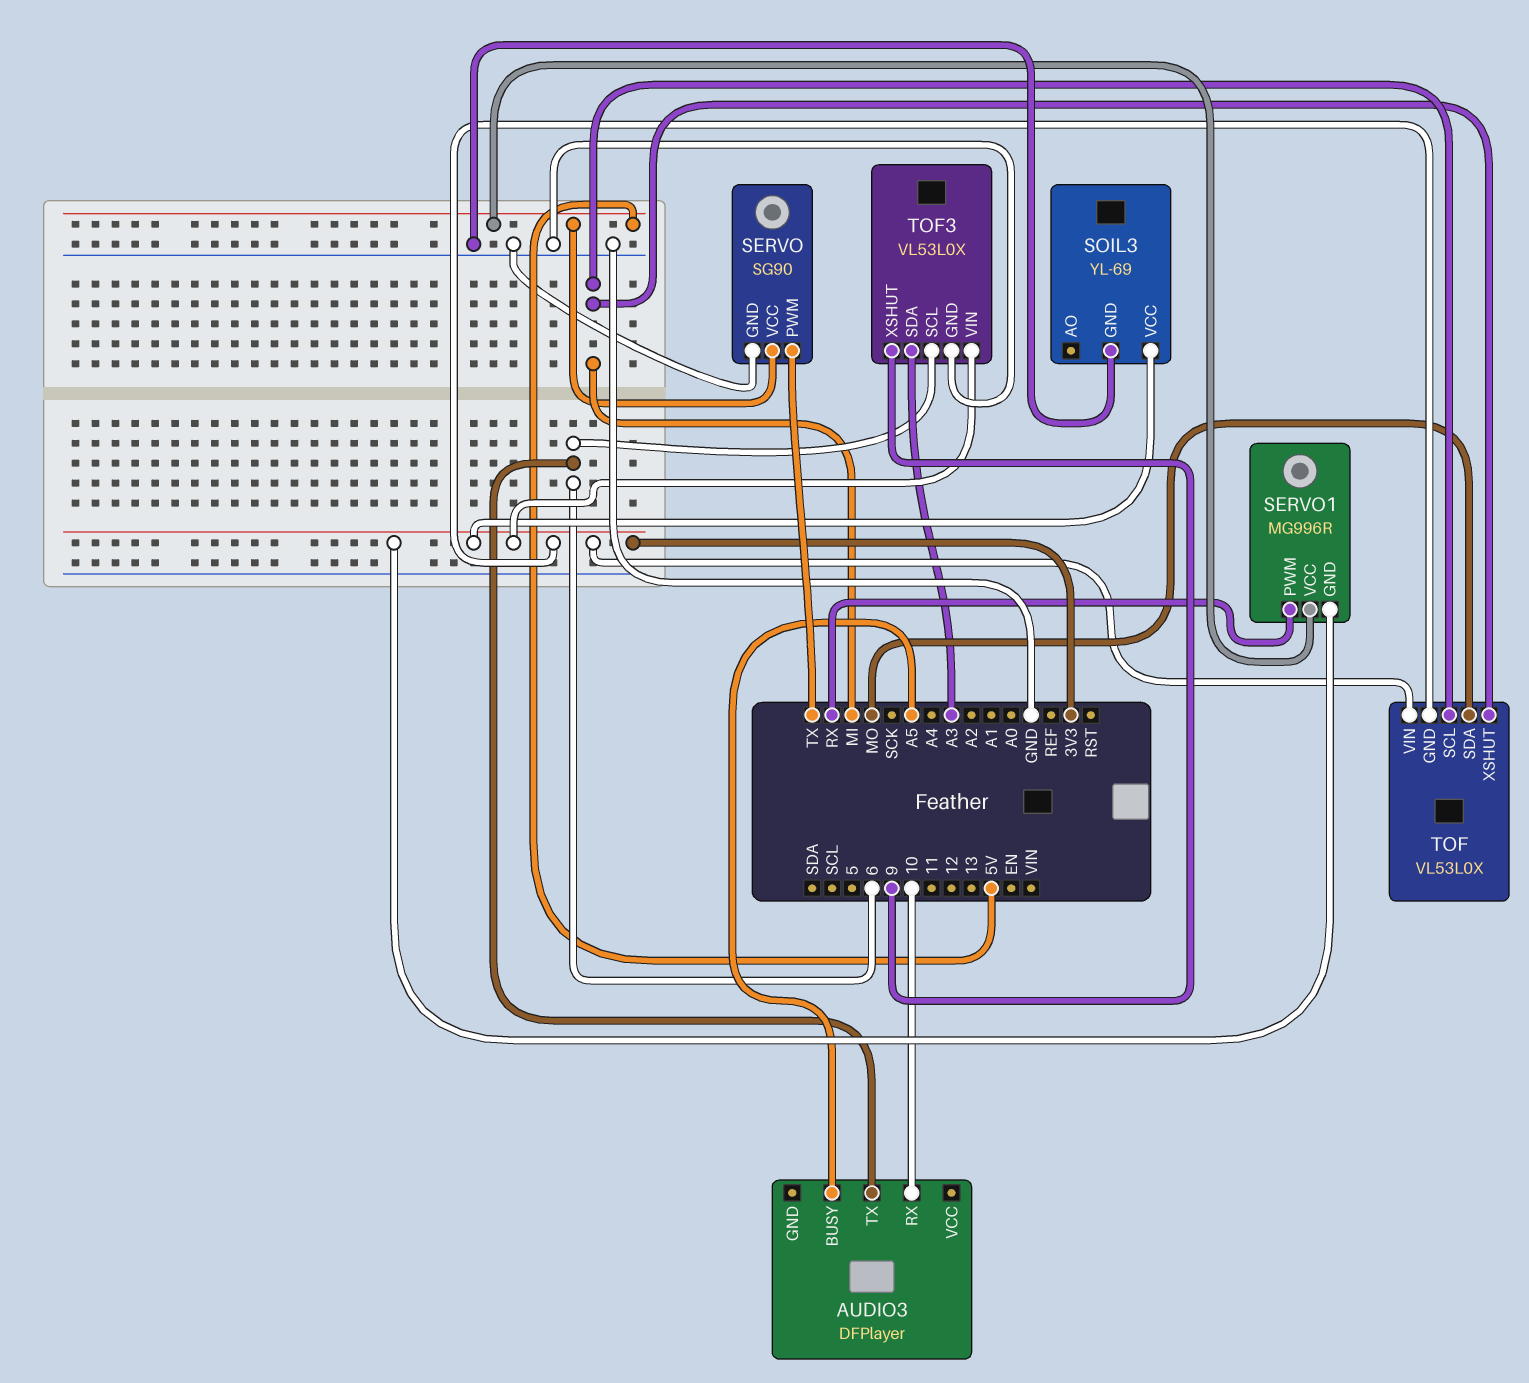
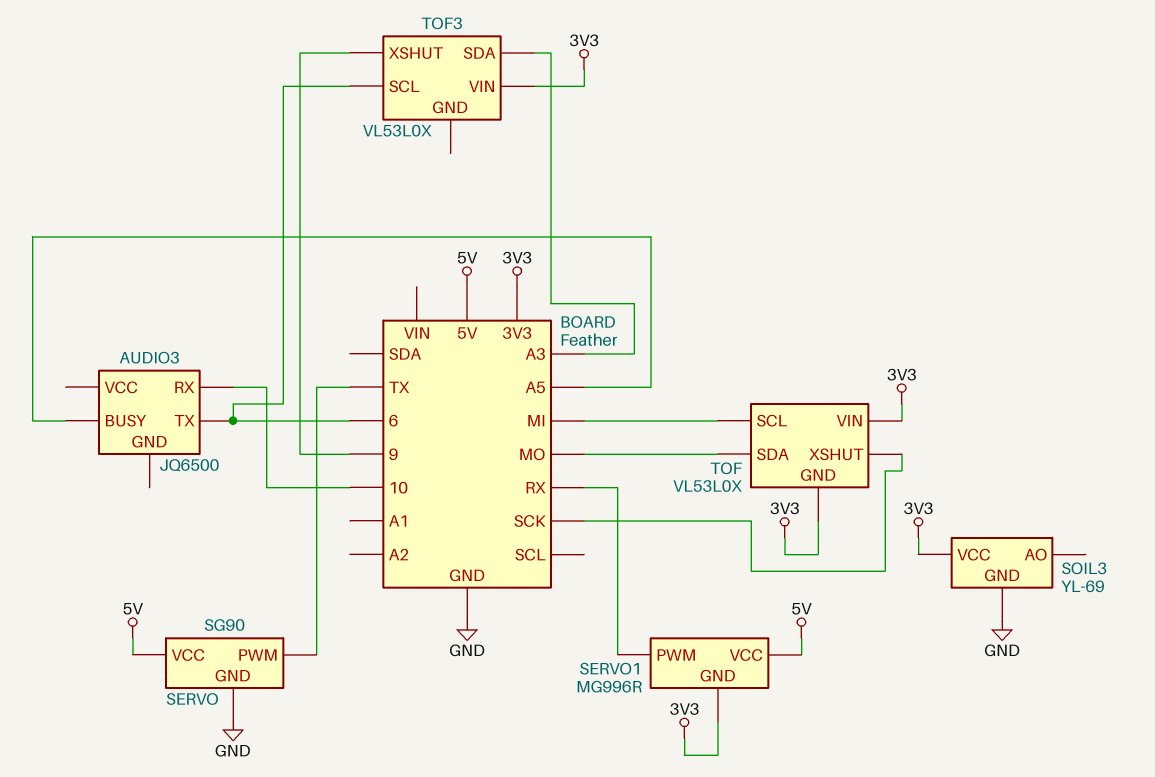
AUDIO3: DFPlayer -> JQ6500
TOF pin XSHUT: MI -> SCK
TOF3 pin GND: GND -> none

